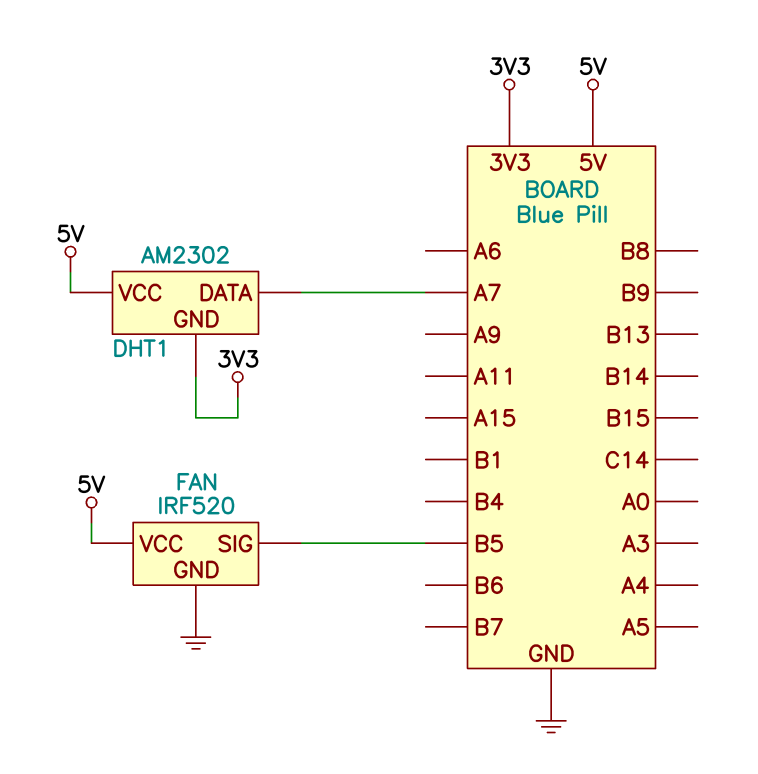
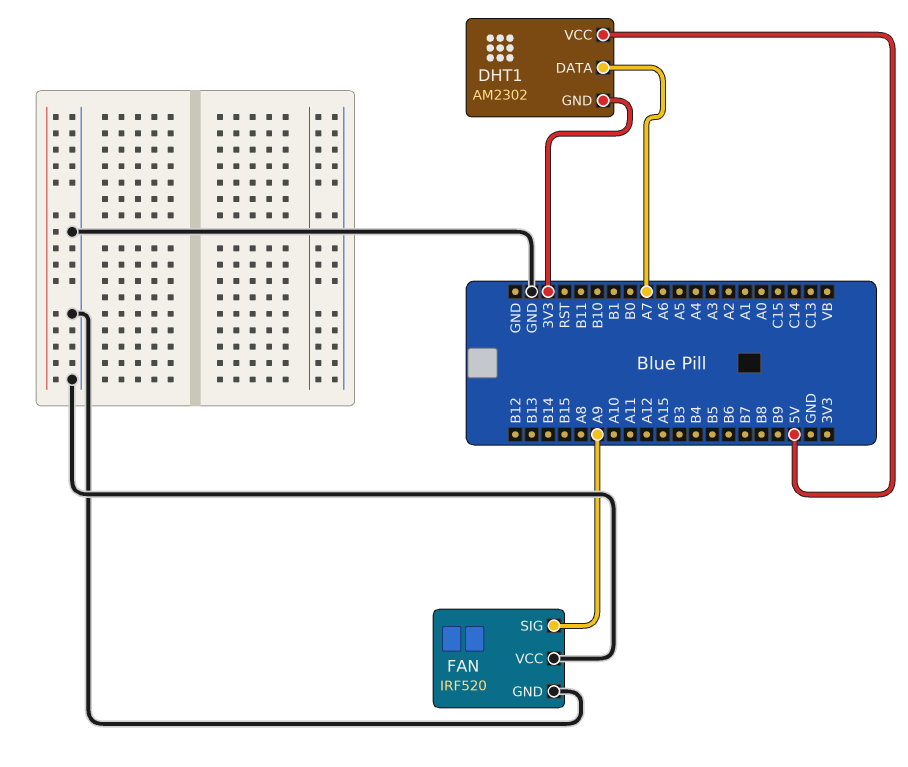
FAN pin SIG: B5 -> A9
FAN pin VCC: 5V -> GND

